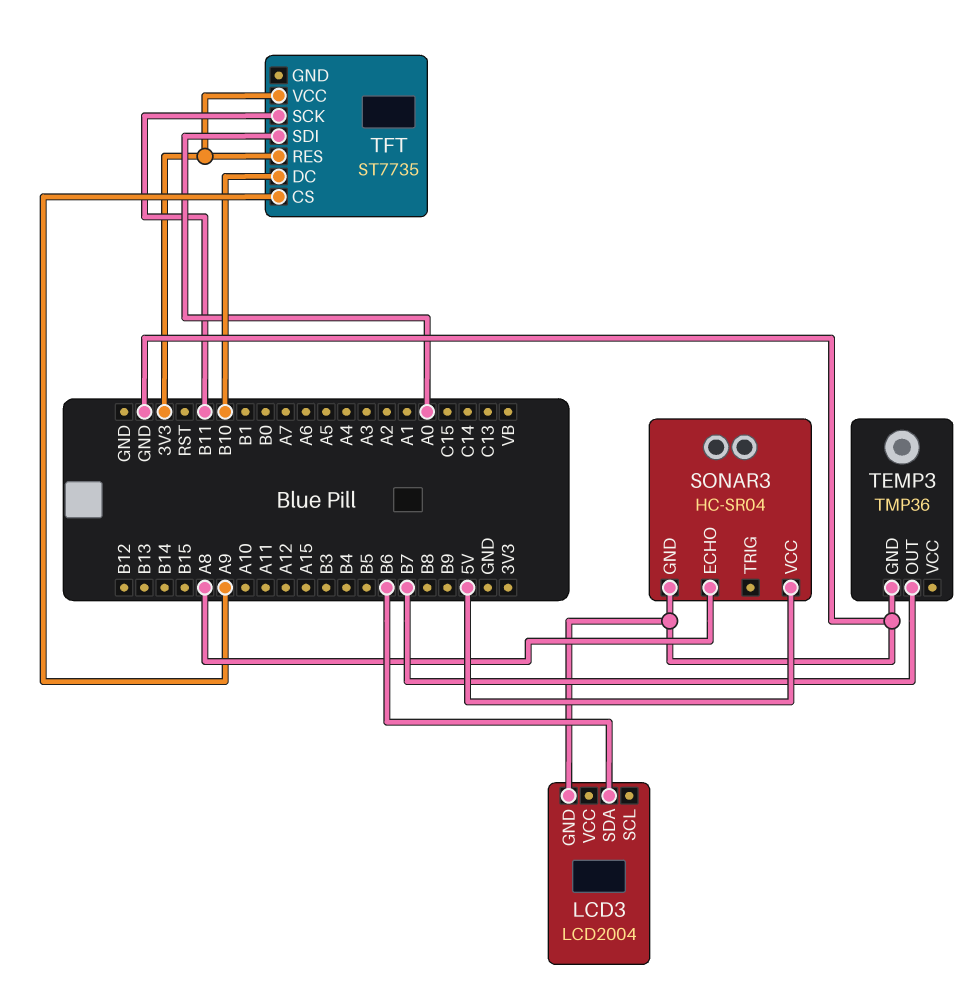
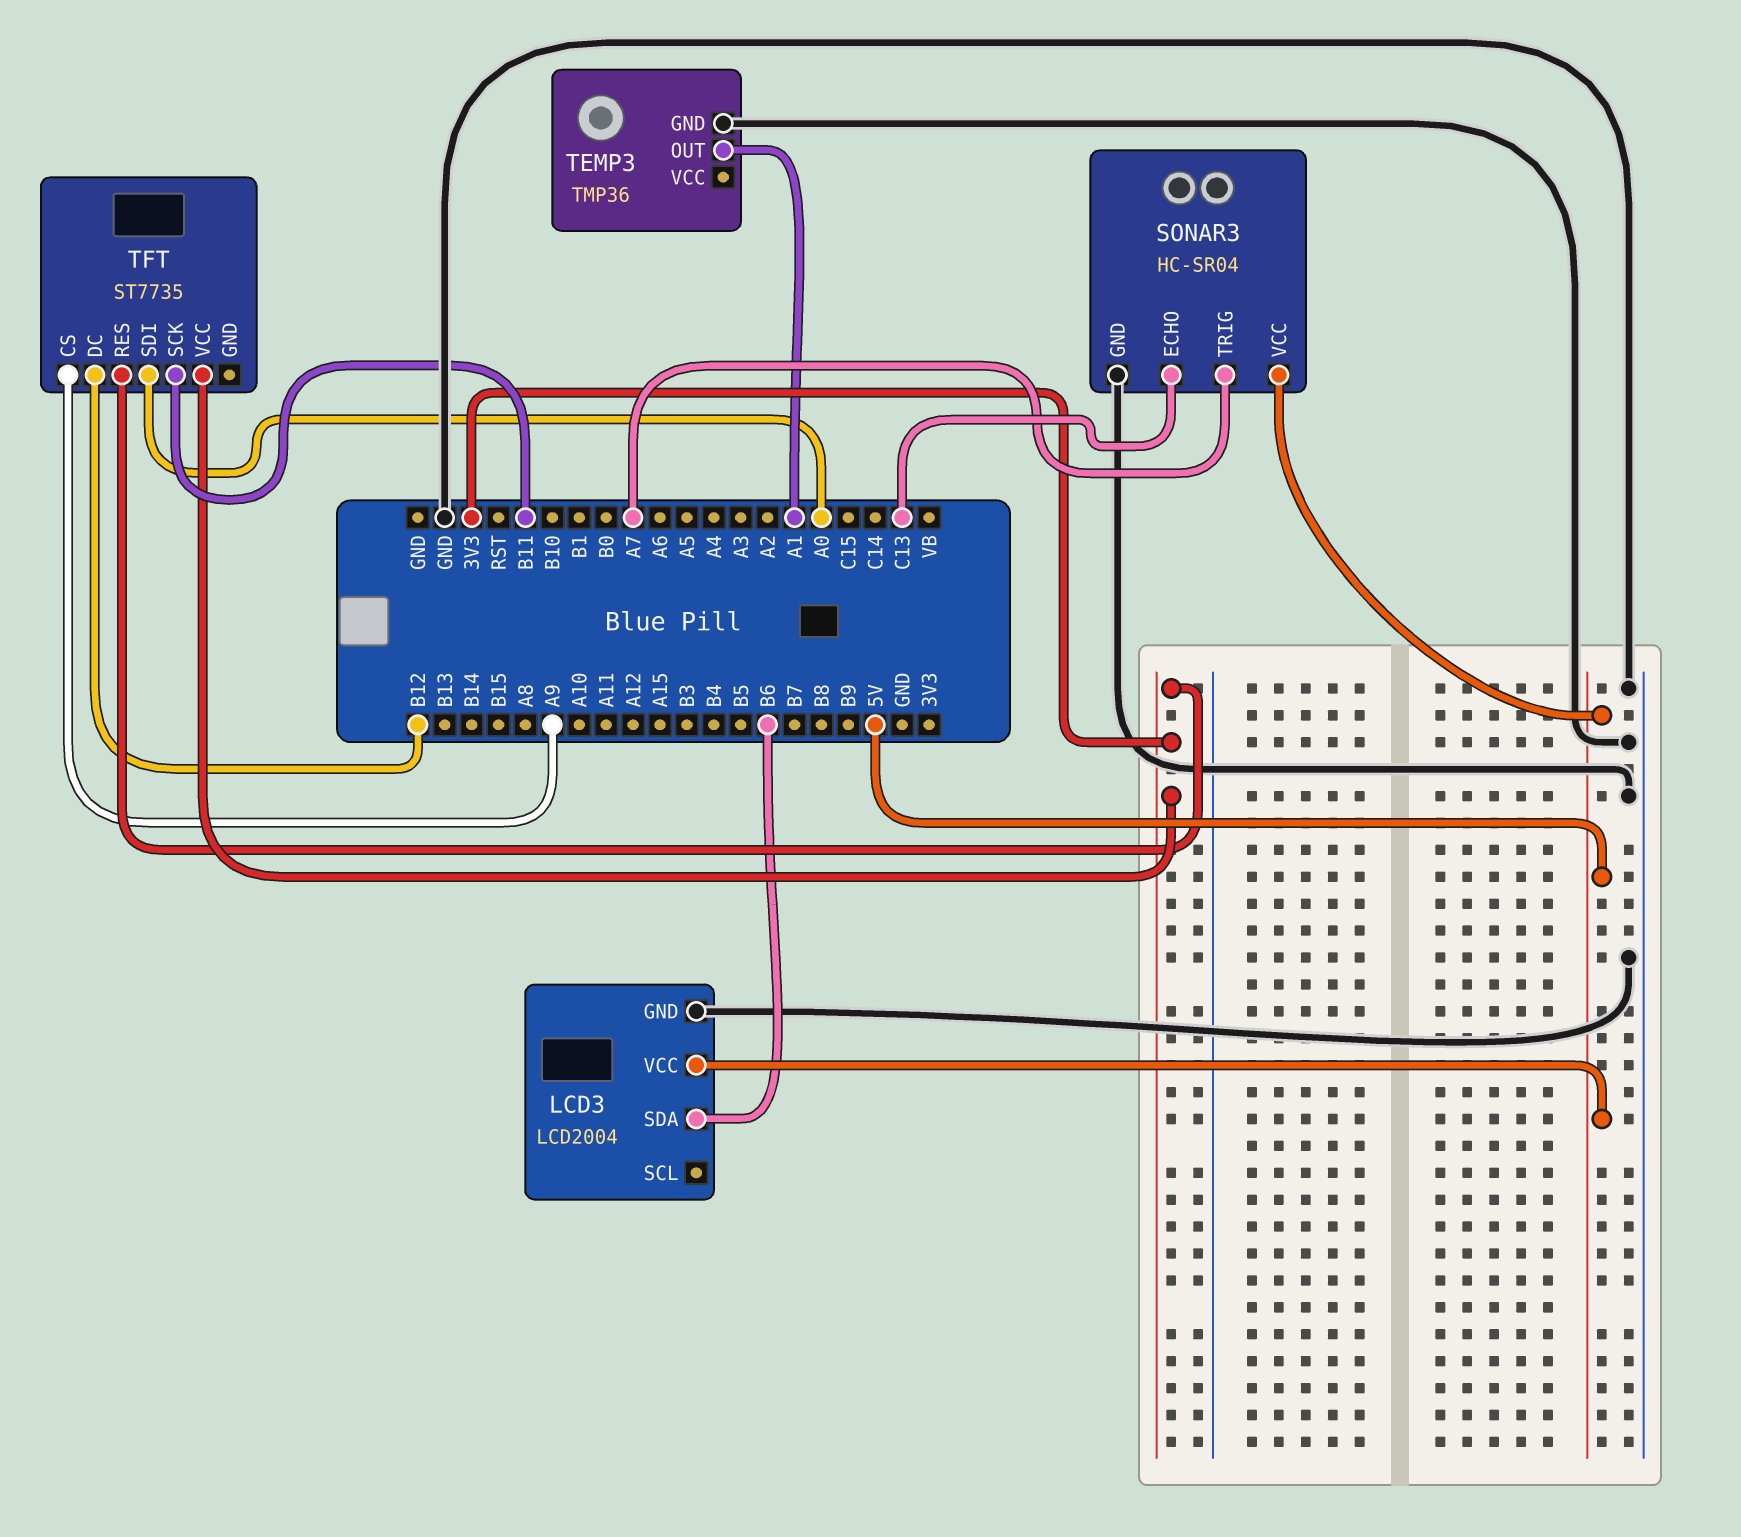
LCD3 pin VCC: none -> 5V
SONAR3 pin ECHO: A8 -> C13
SONAR3 pin TRIG: none -> A7
TEMP3 pin OUT: B7 -> A1
TFT pin DC: B10 -> B12

